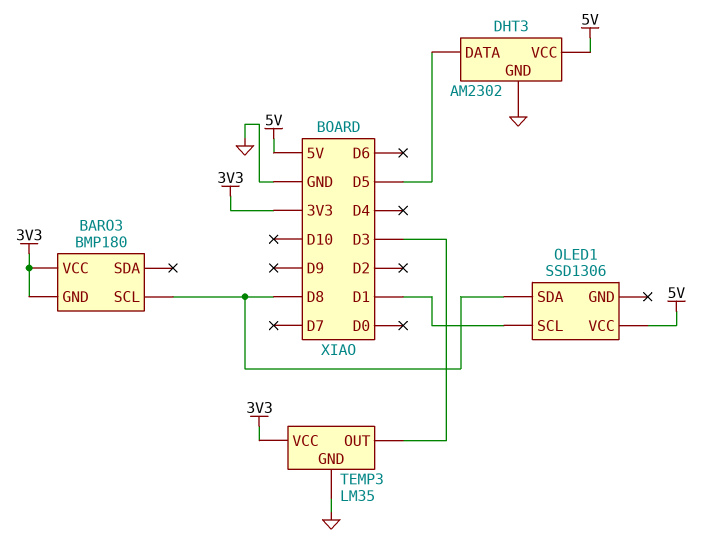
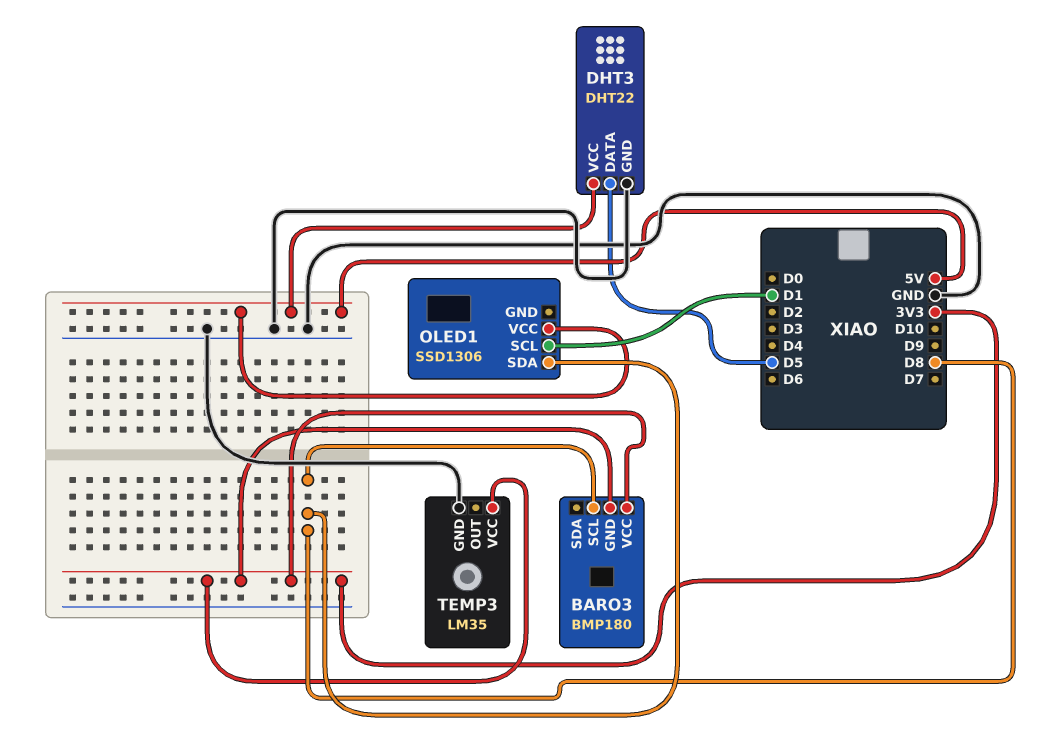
DHT3: AM2302 -> DHT22
TEMP3 pin OUT: D3 -> none

